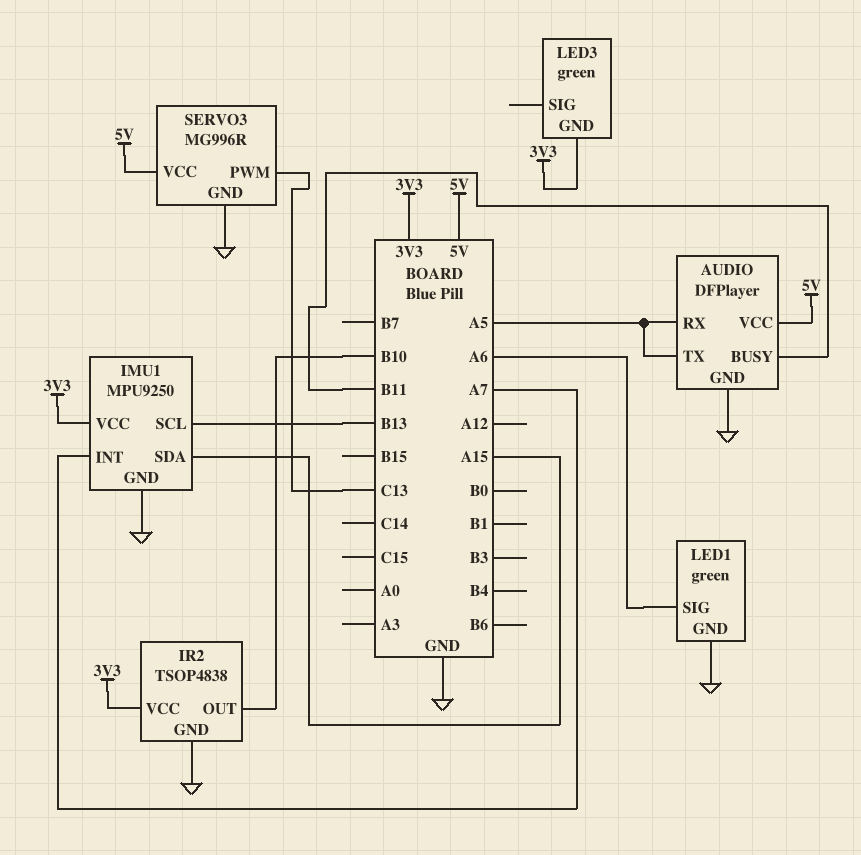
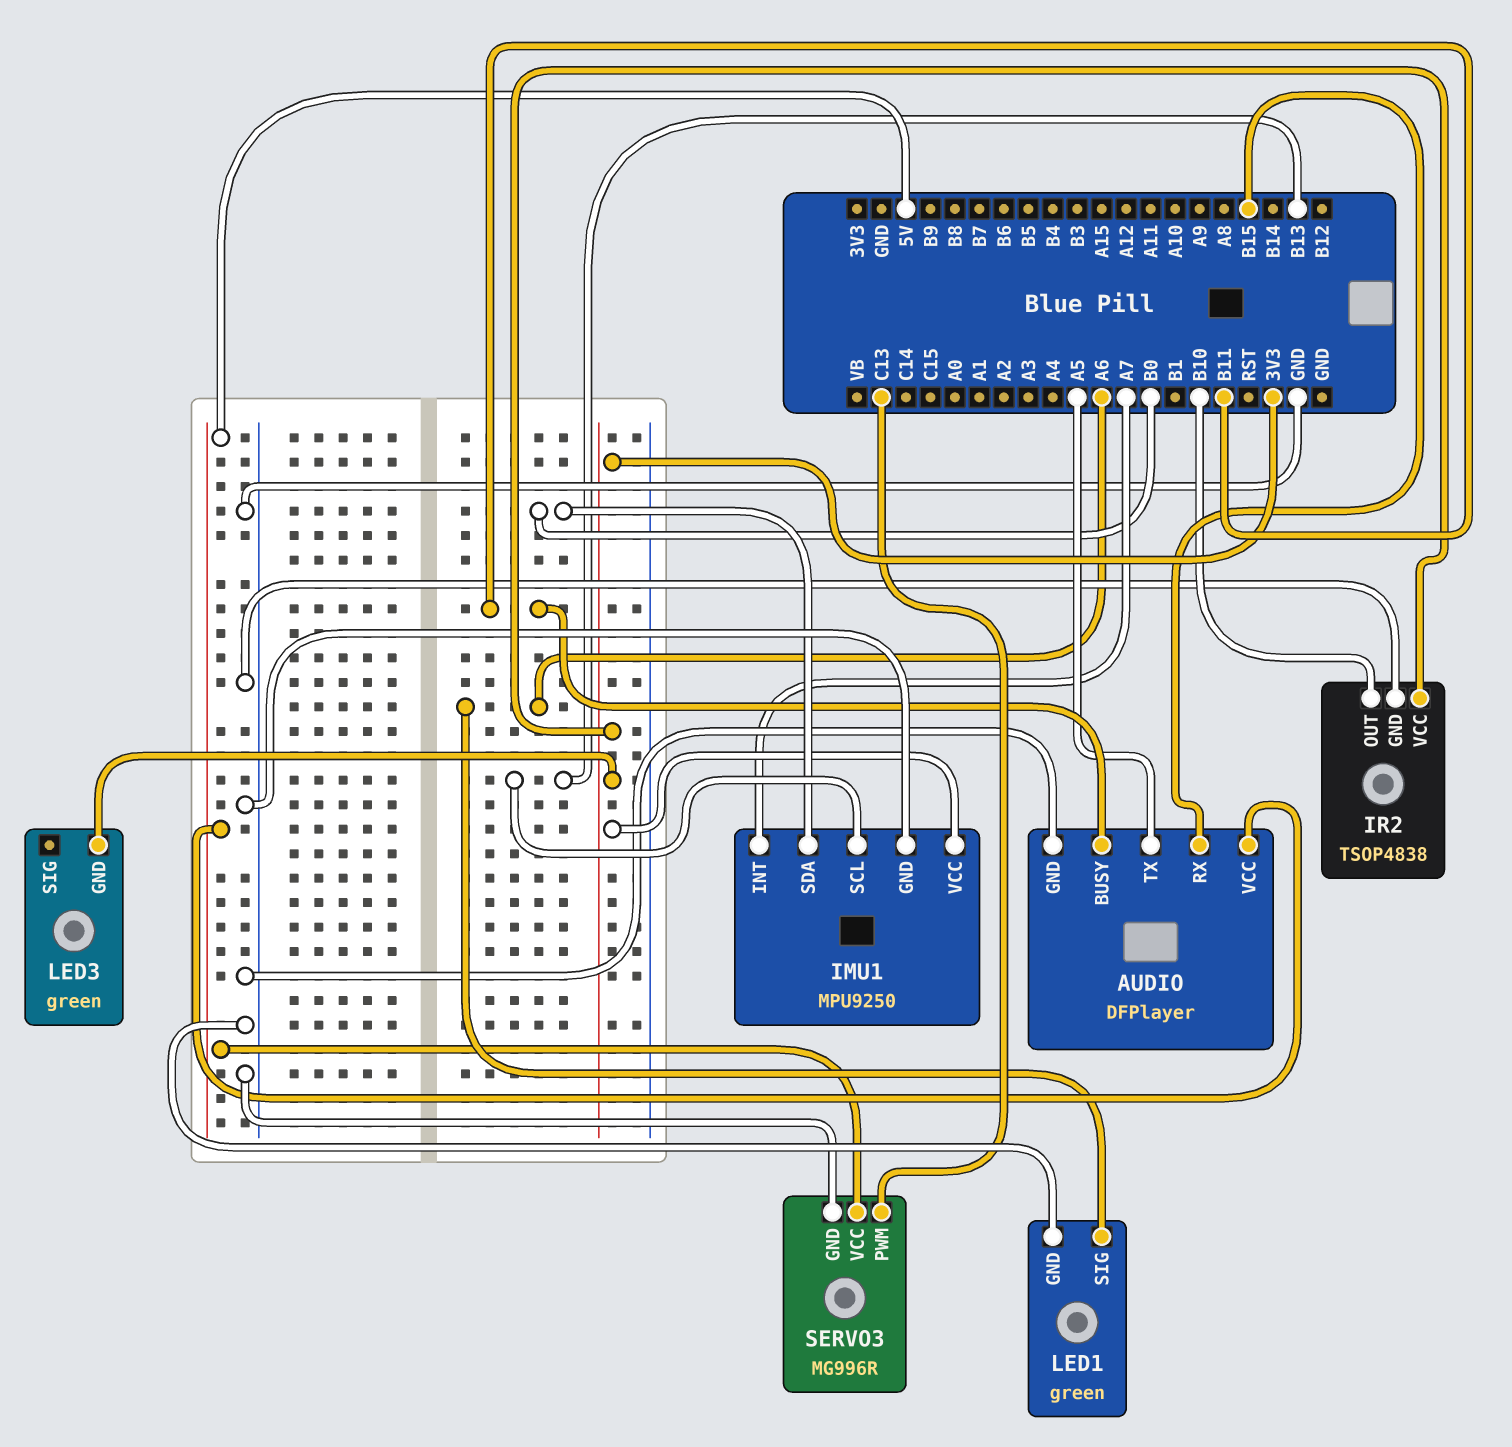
AUDIO pin RX: A5 -> B15
IMU1 pin SDA: A15 -> B0

